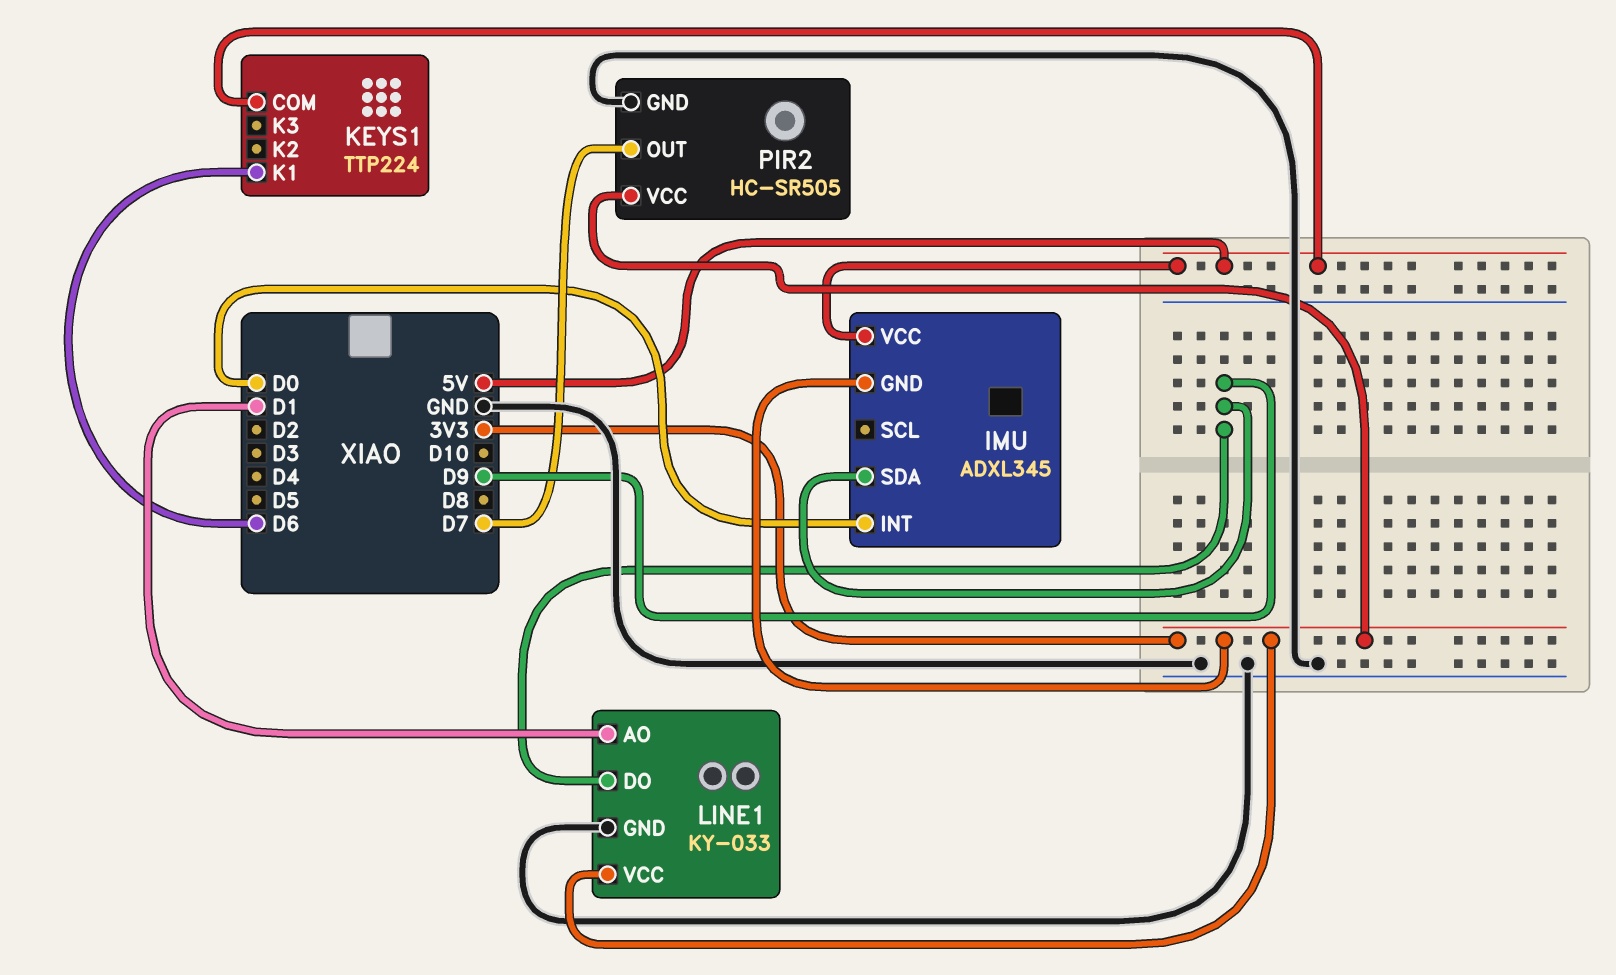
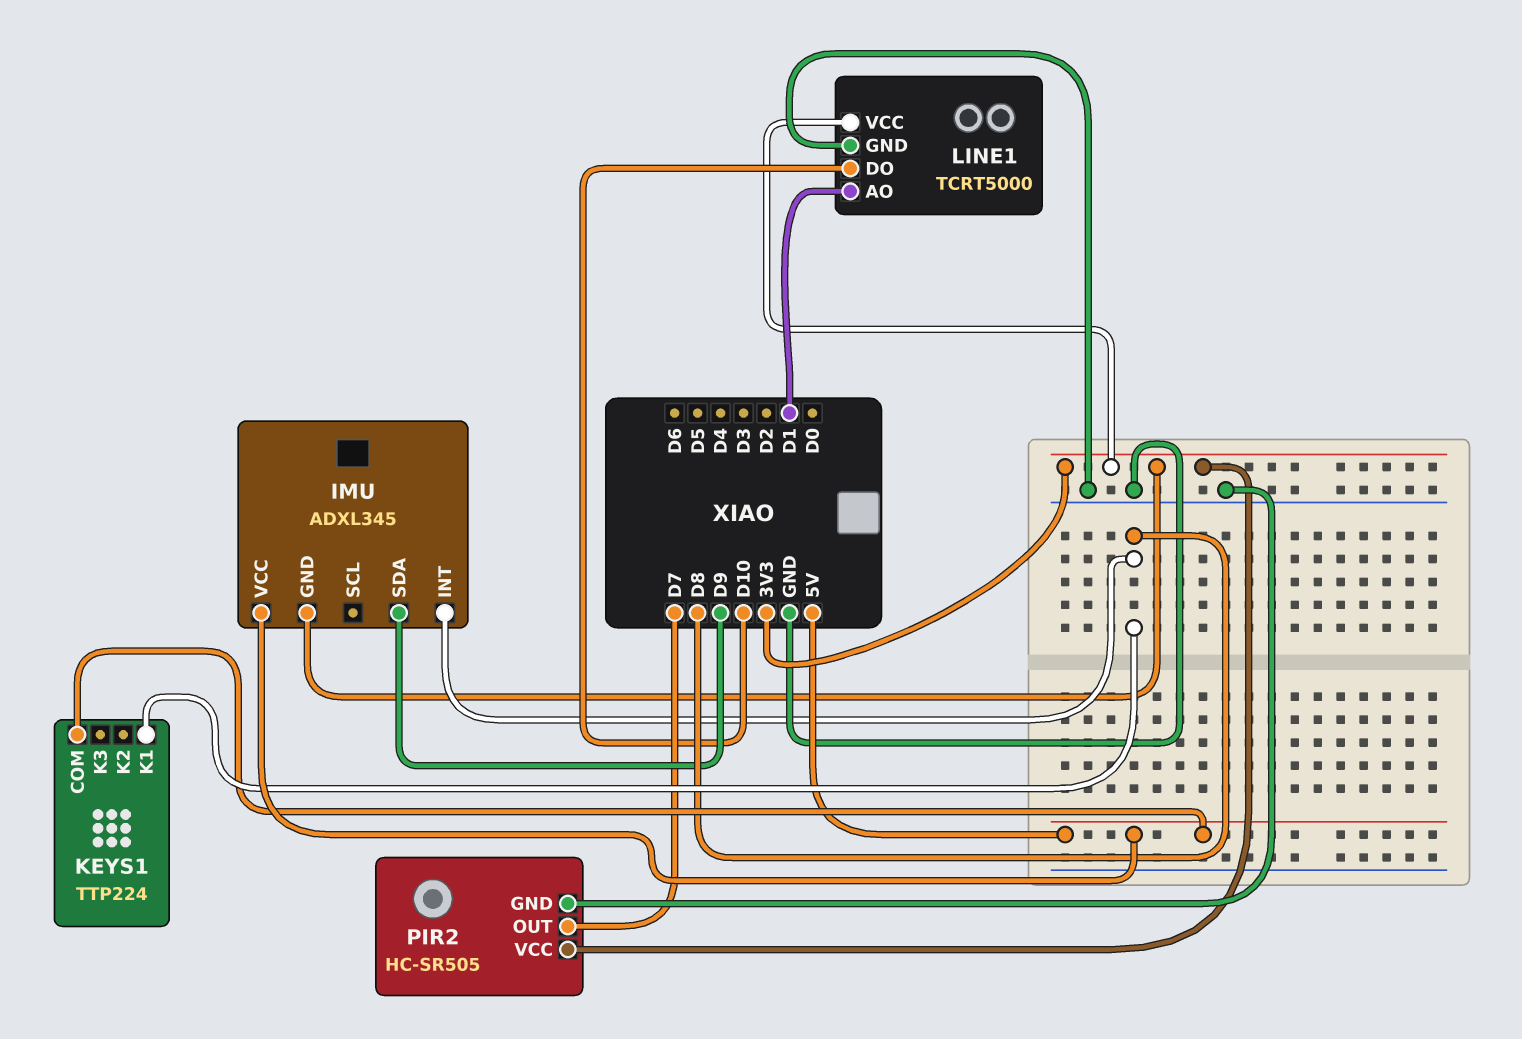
IMU pin INT: D0 -> D8
KEYS1 pin K1: D6 -> D8
LINE1: KY-033 -> TCRT5000
LINE1 pin DO: D9 -> D10

